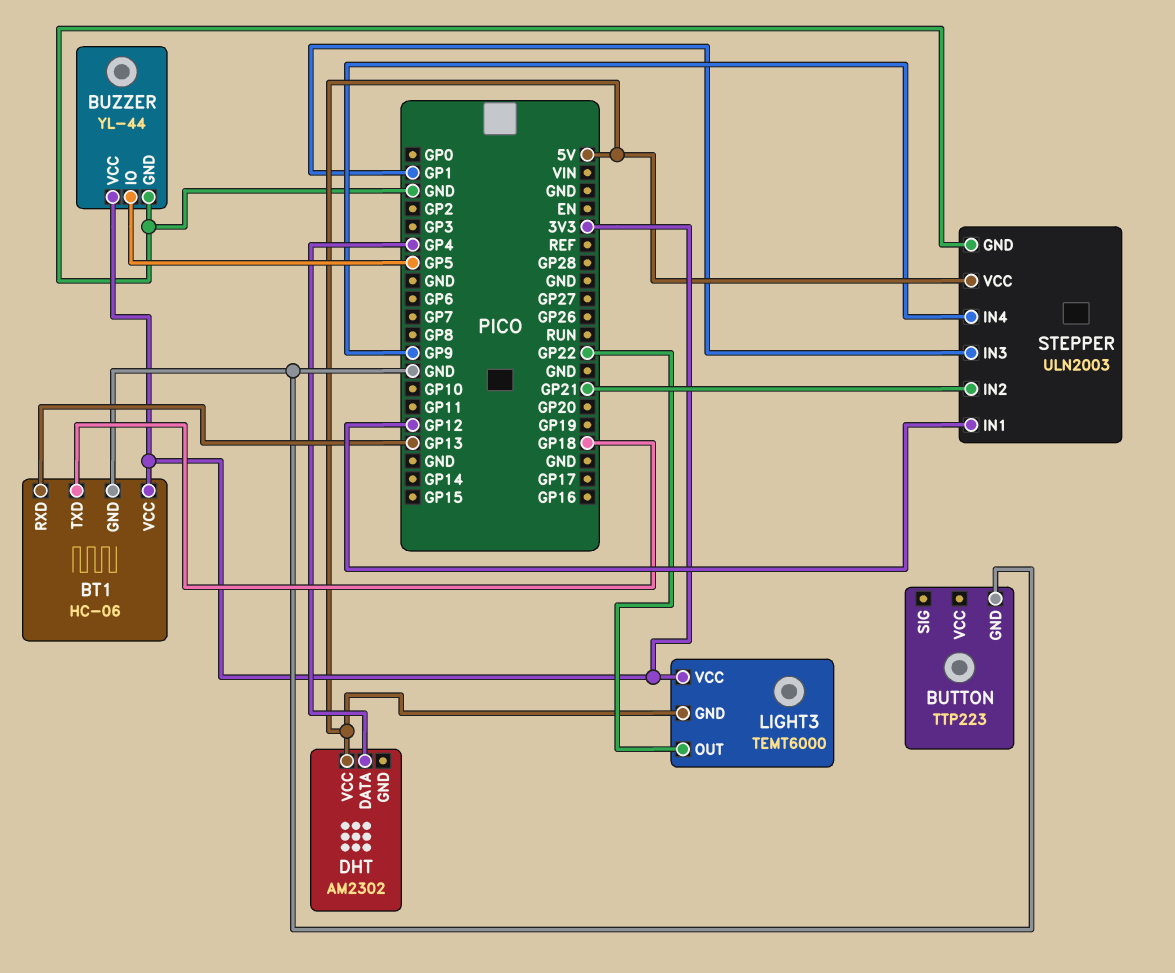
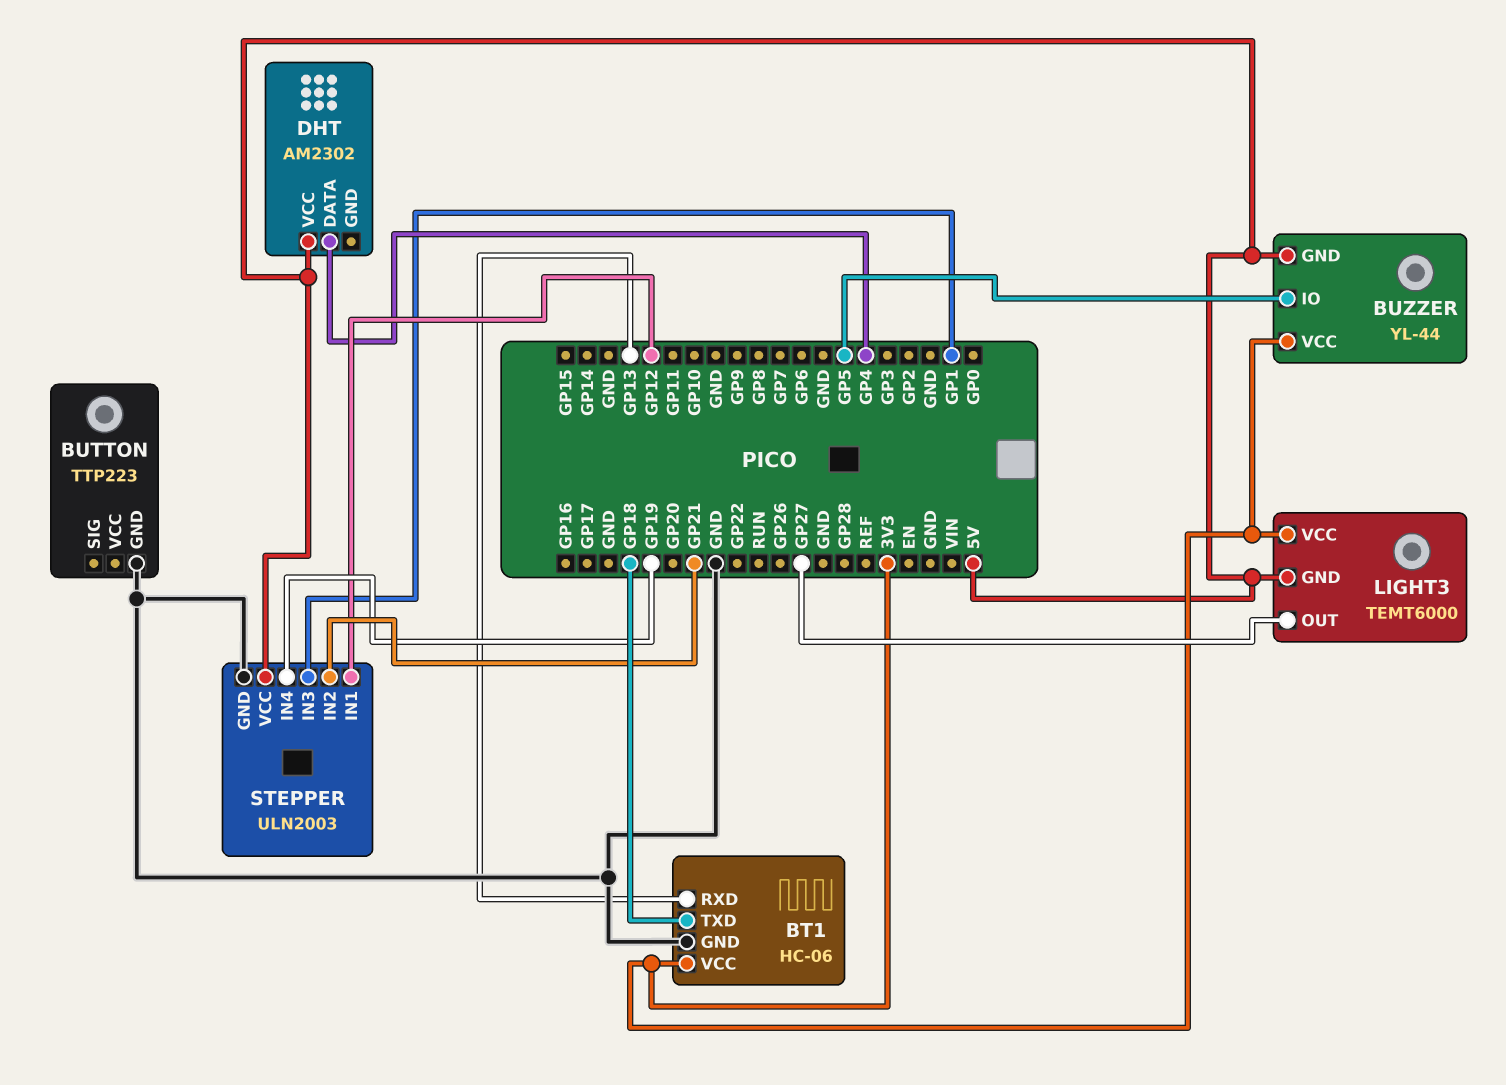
BUZZER pin GND: GND -> 5V
LIGHT3 pin OUT: GP22 -> GP27
STEPPER pin IN4: GP9 -> GP19

